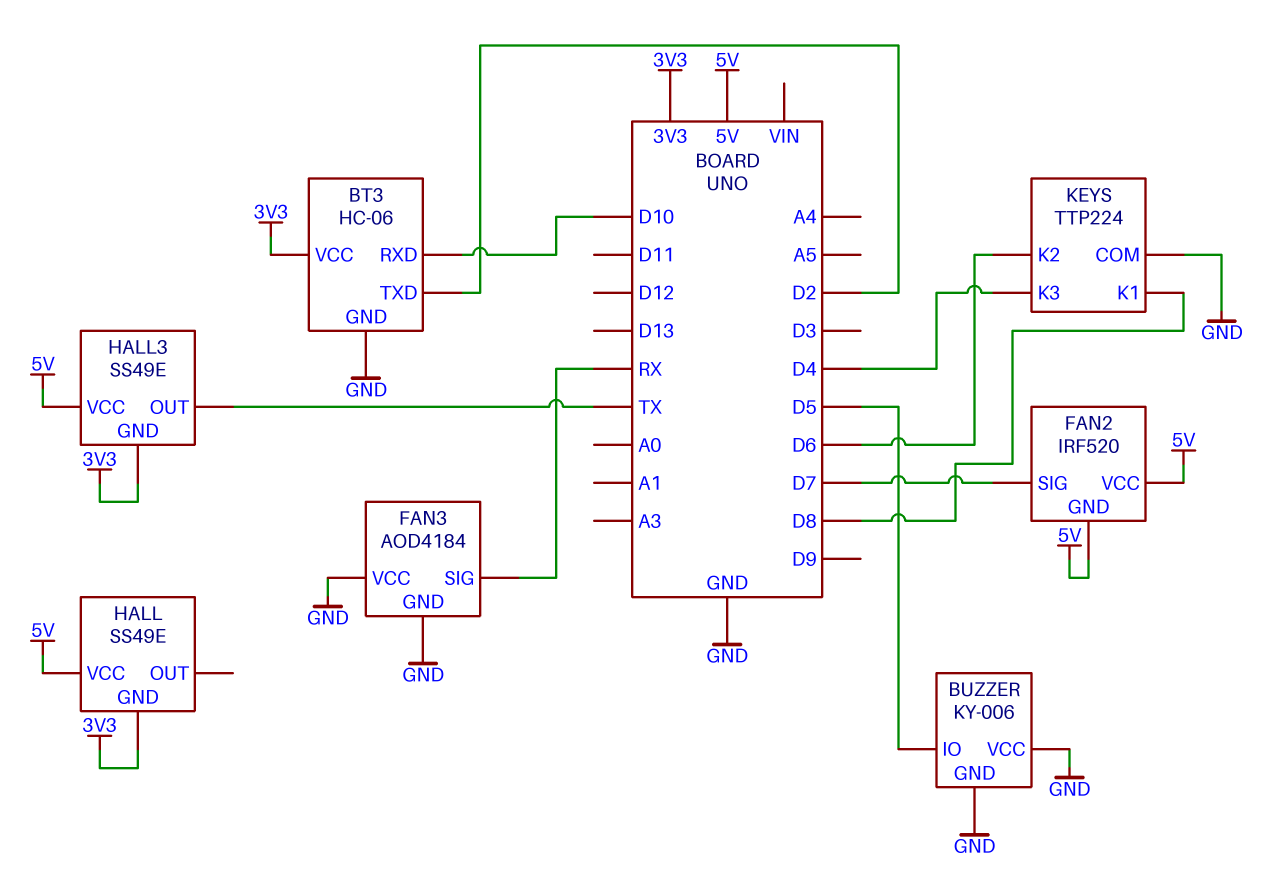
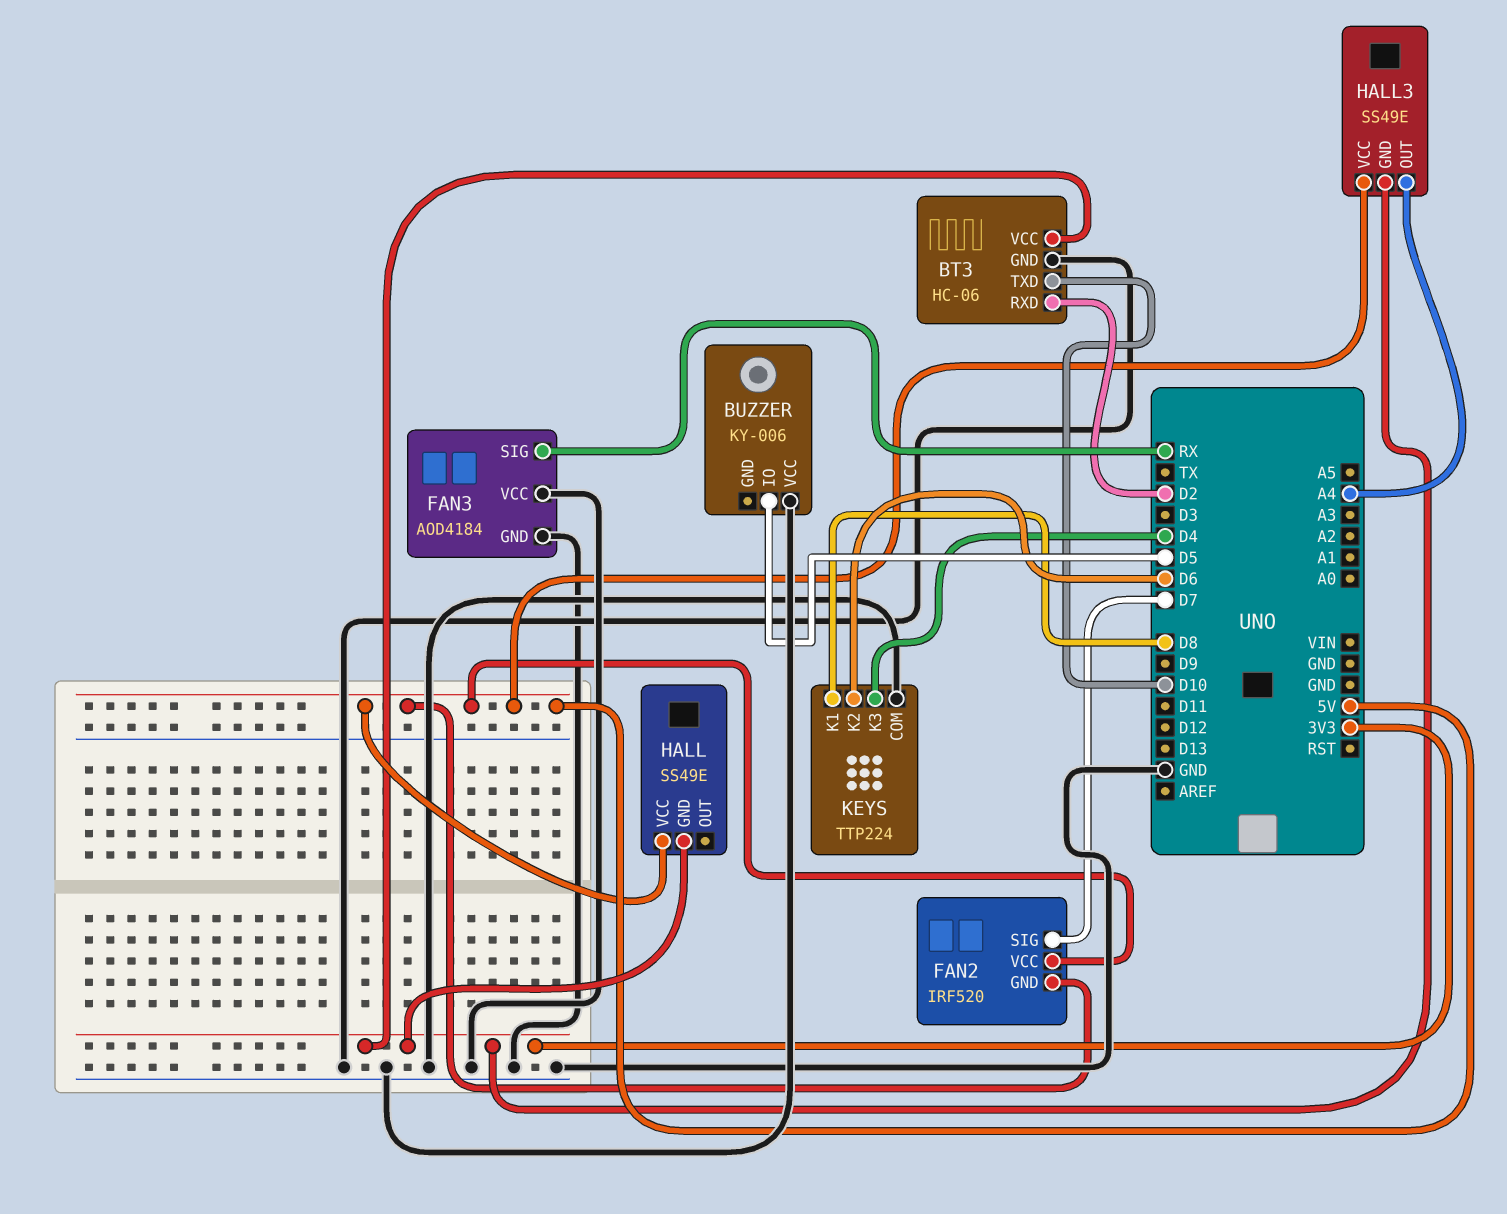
BT3 pin RXD: D10 -> D2
BT3 pin TXD: D2 -> D10
BUZZER pin GND: GND -> none
HALL3 pin OUT: TX -> A4

